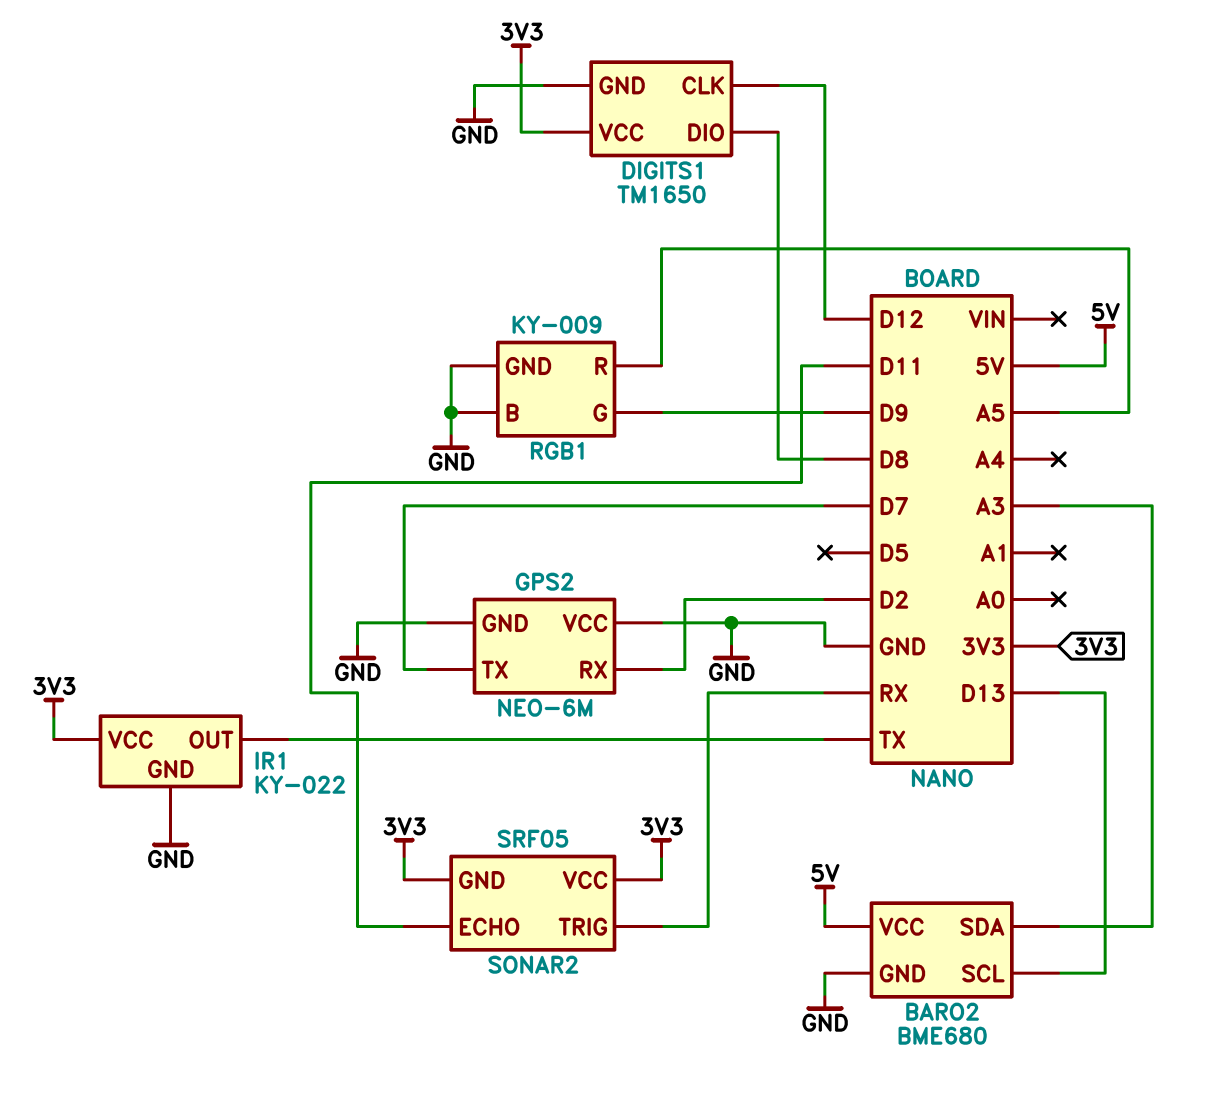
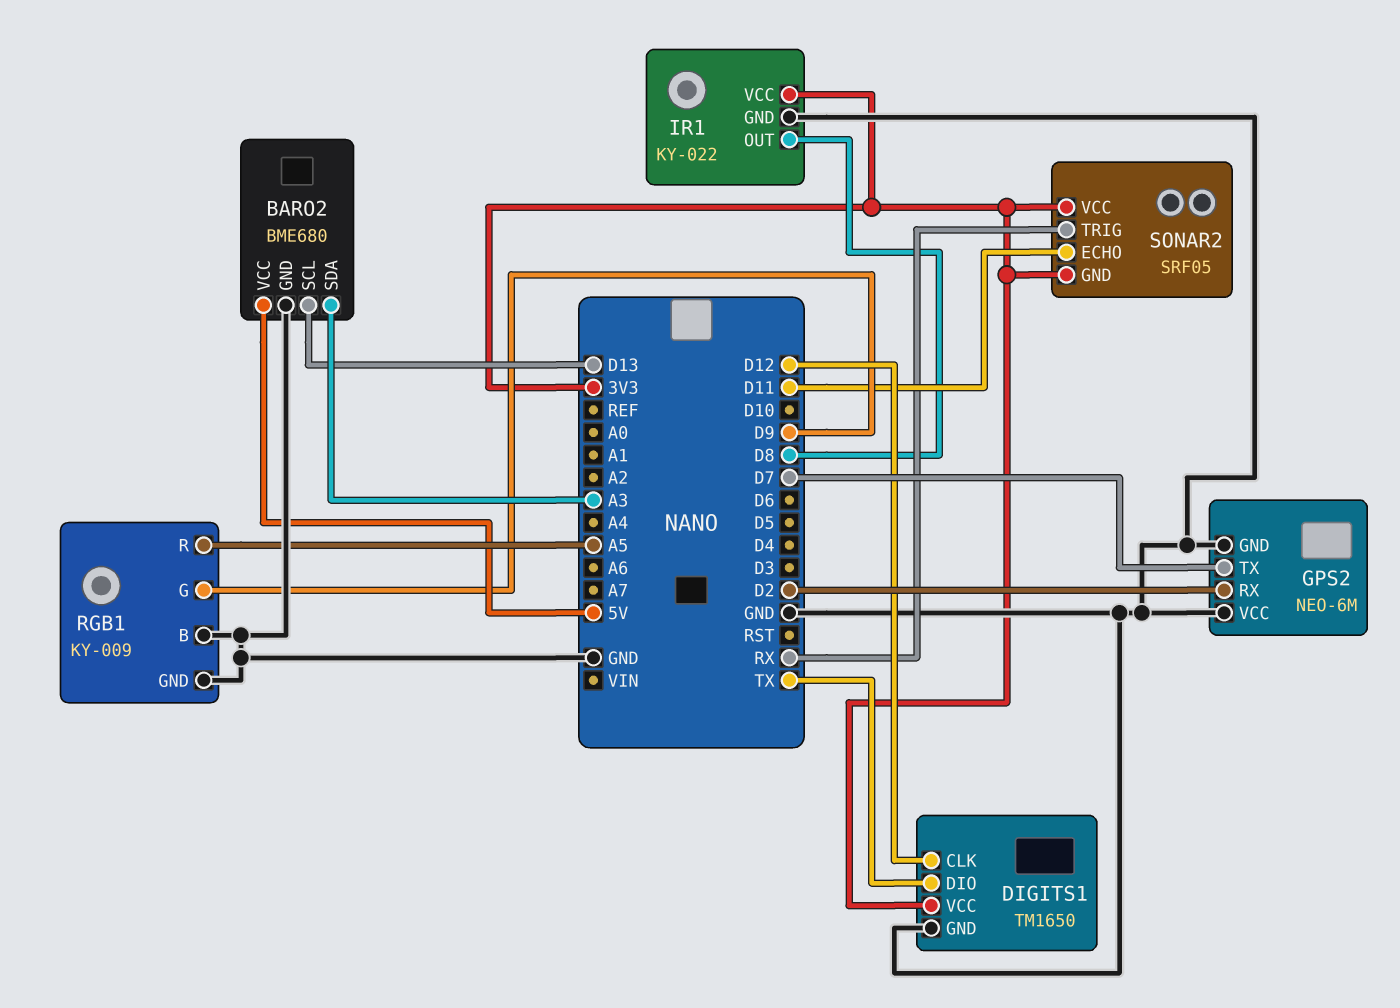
DIGITS1 pin DIO: D8 -> TX
IR1 pin OUT: TX -> D8

